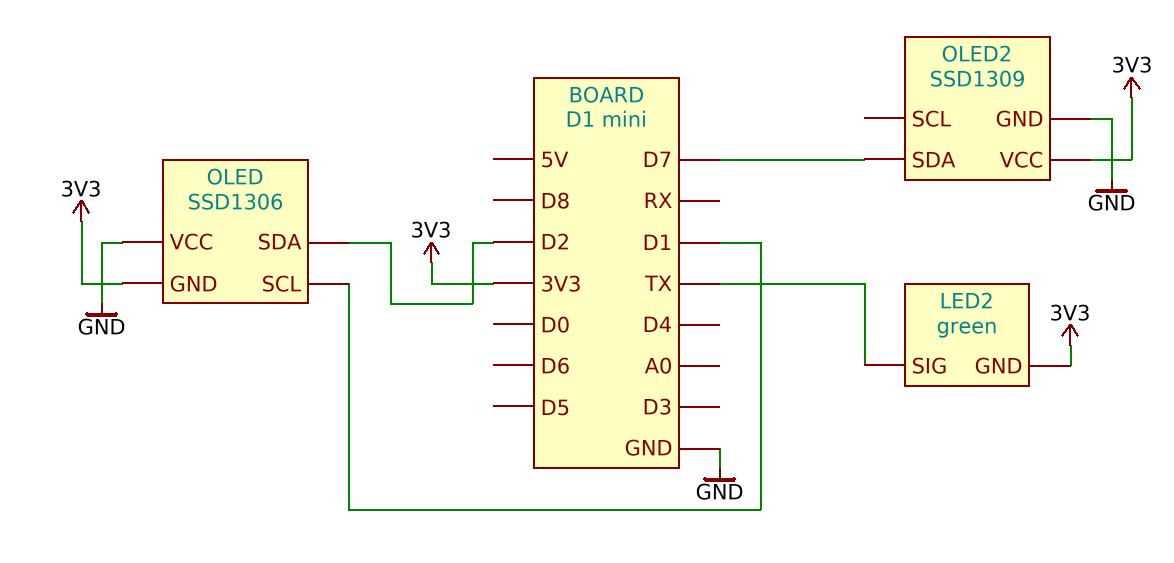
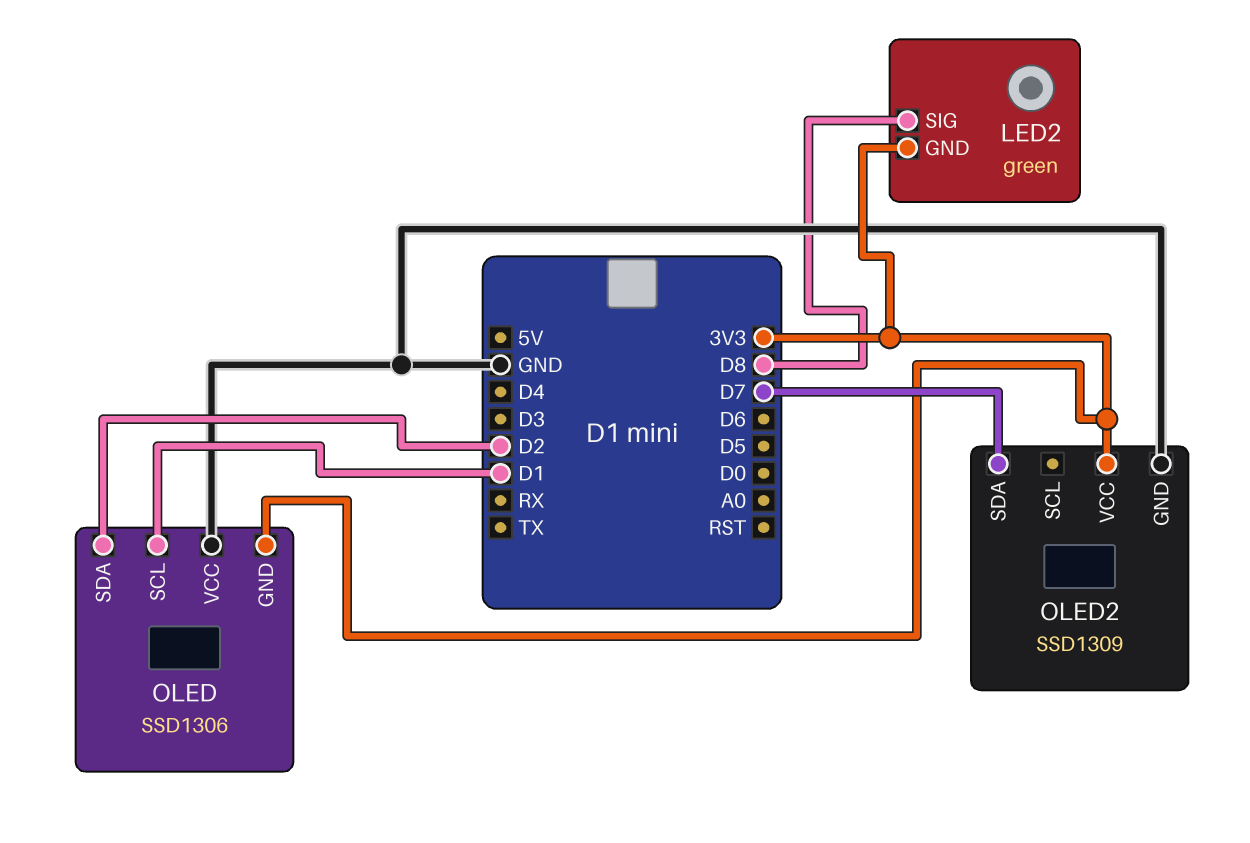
LED2 pin SIG: TX -> D8

